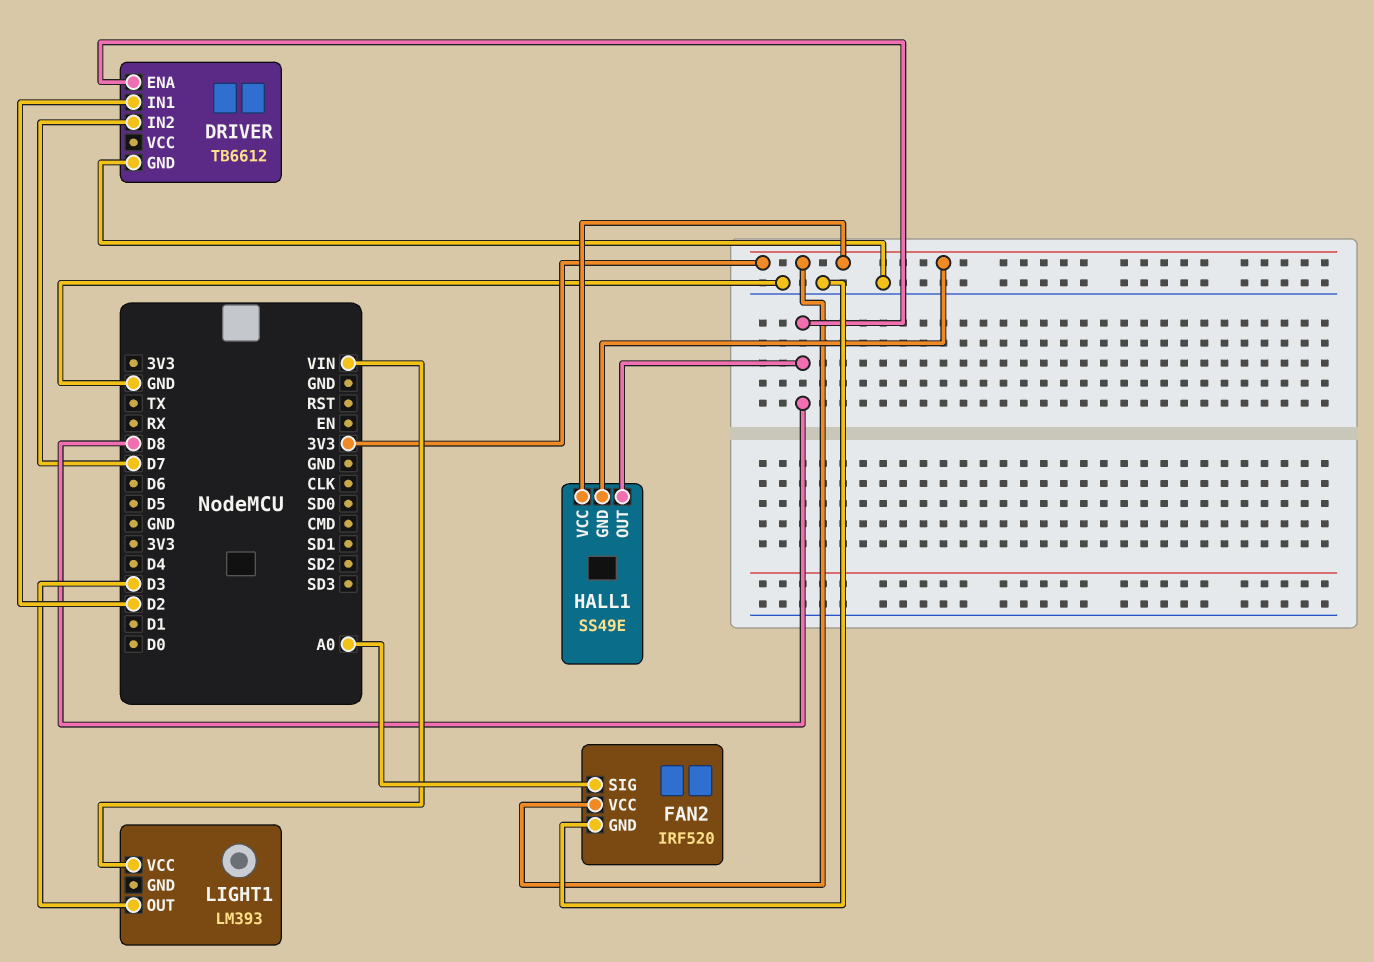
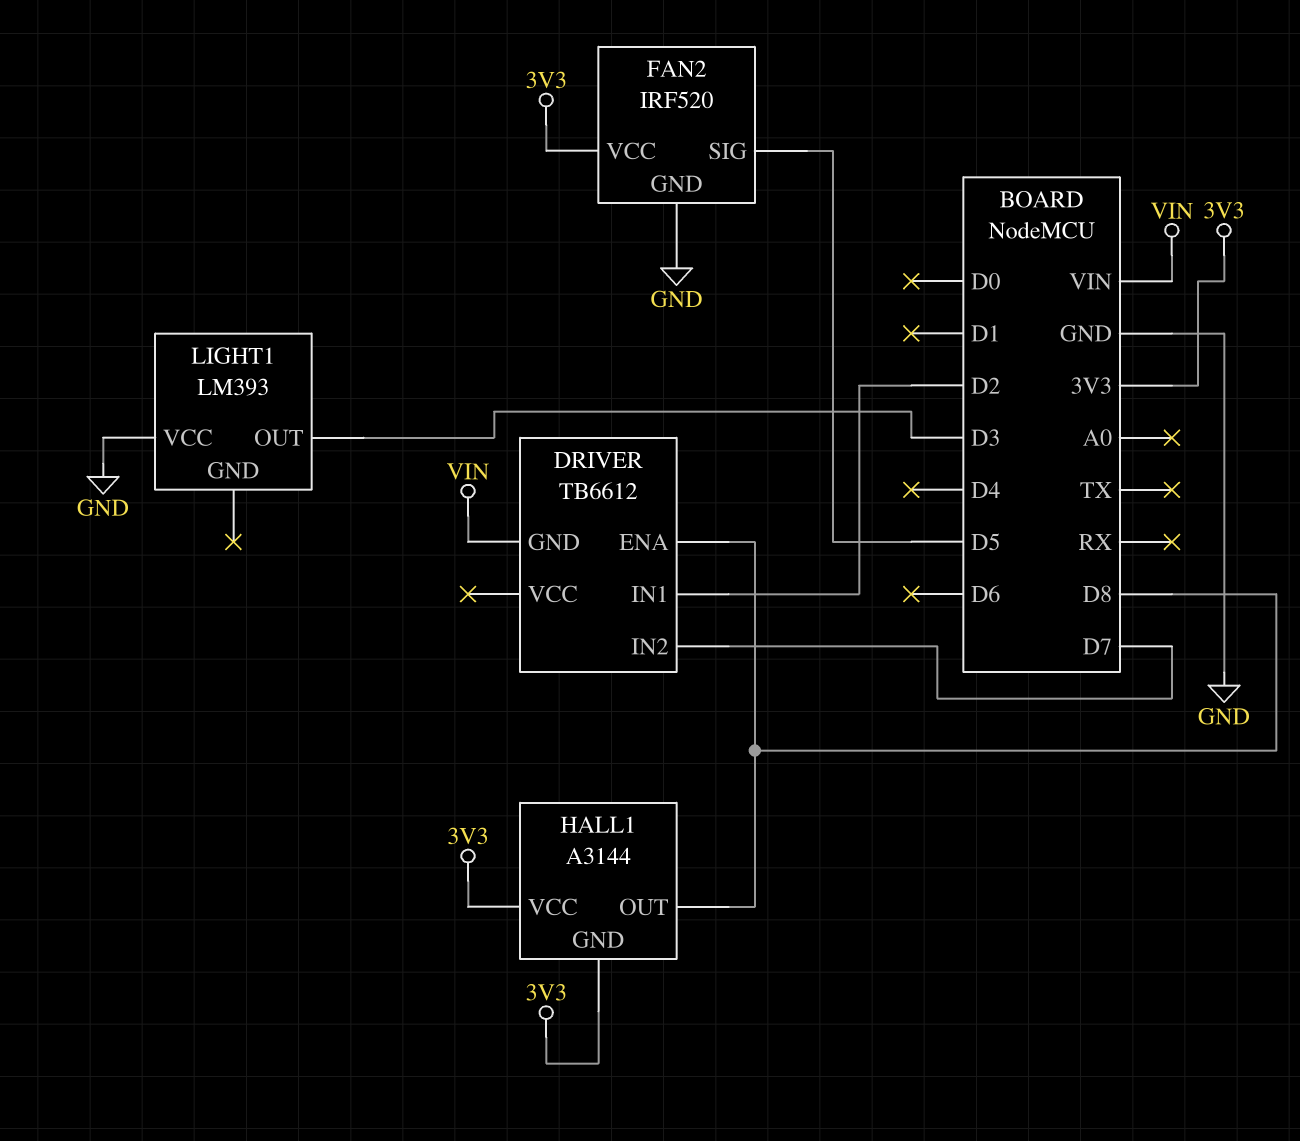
DRIVER pin GND: GND -> VIN
FAN2 pin SIG: A0 -> D5
HALL1: SS49E -> A3144
LIGHT1 pin VCC: VIN -> GND

